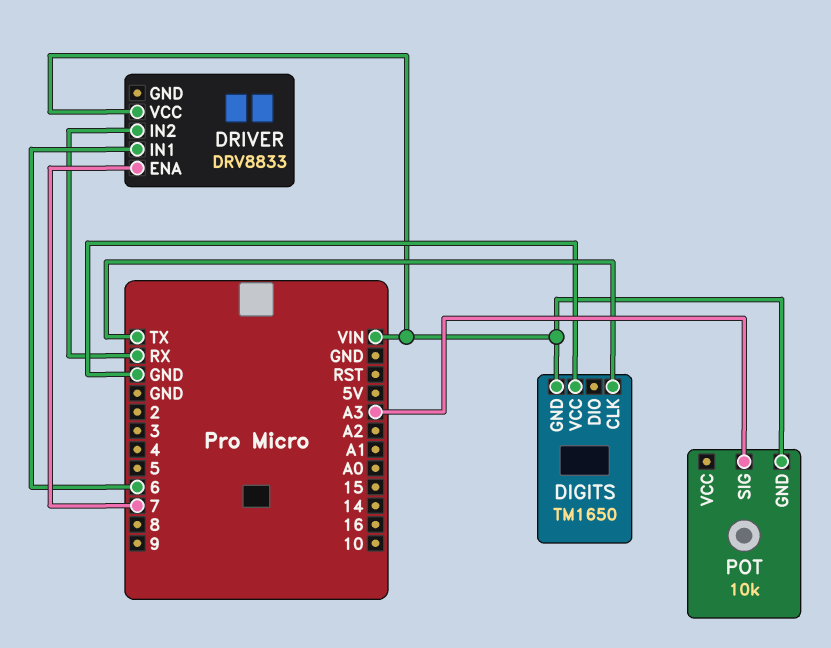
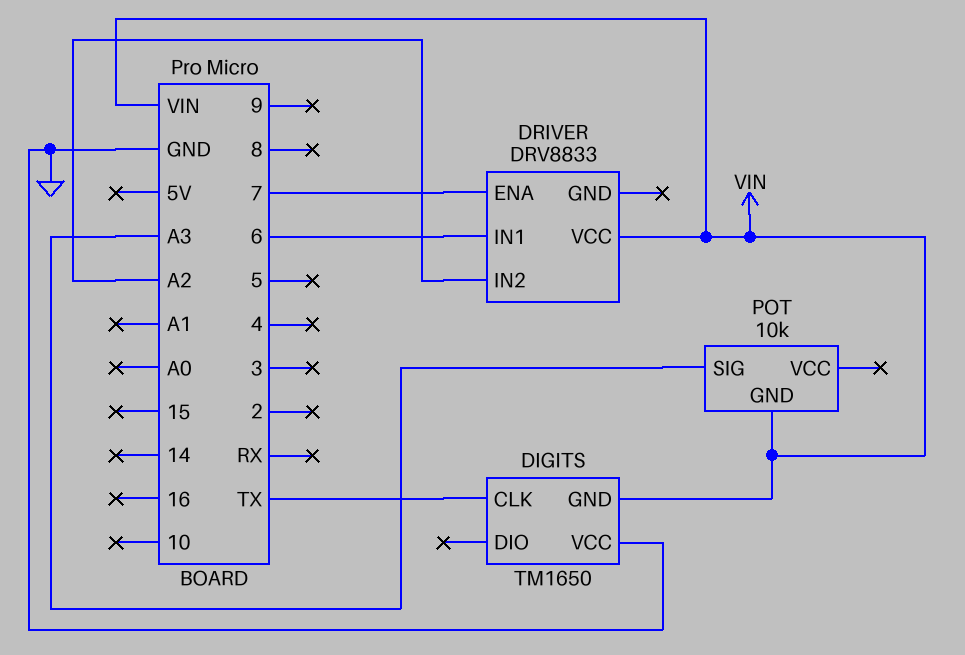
DRIVER pin IN2: RX -> A2

